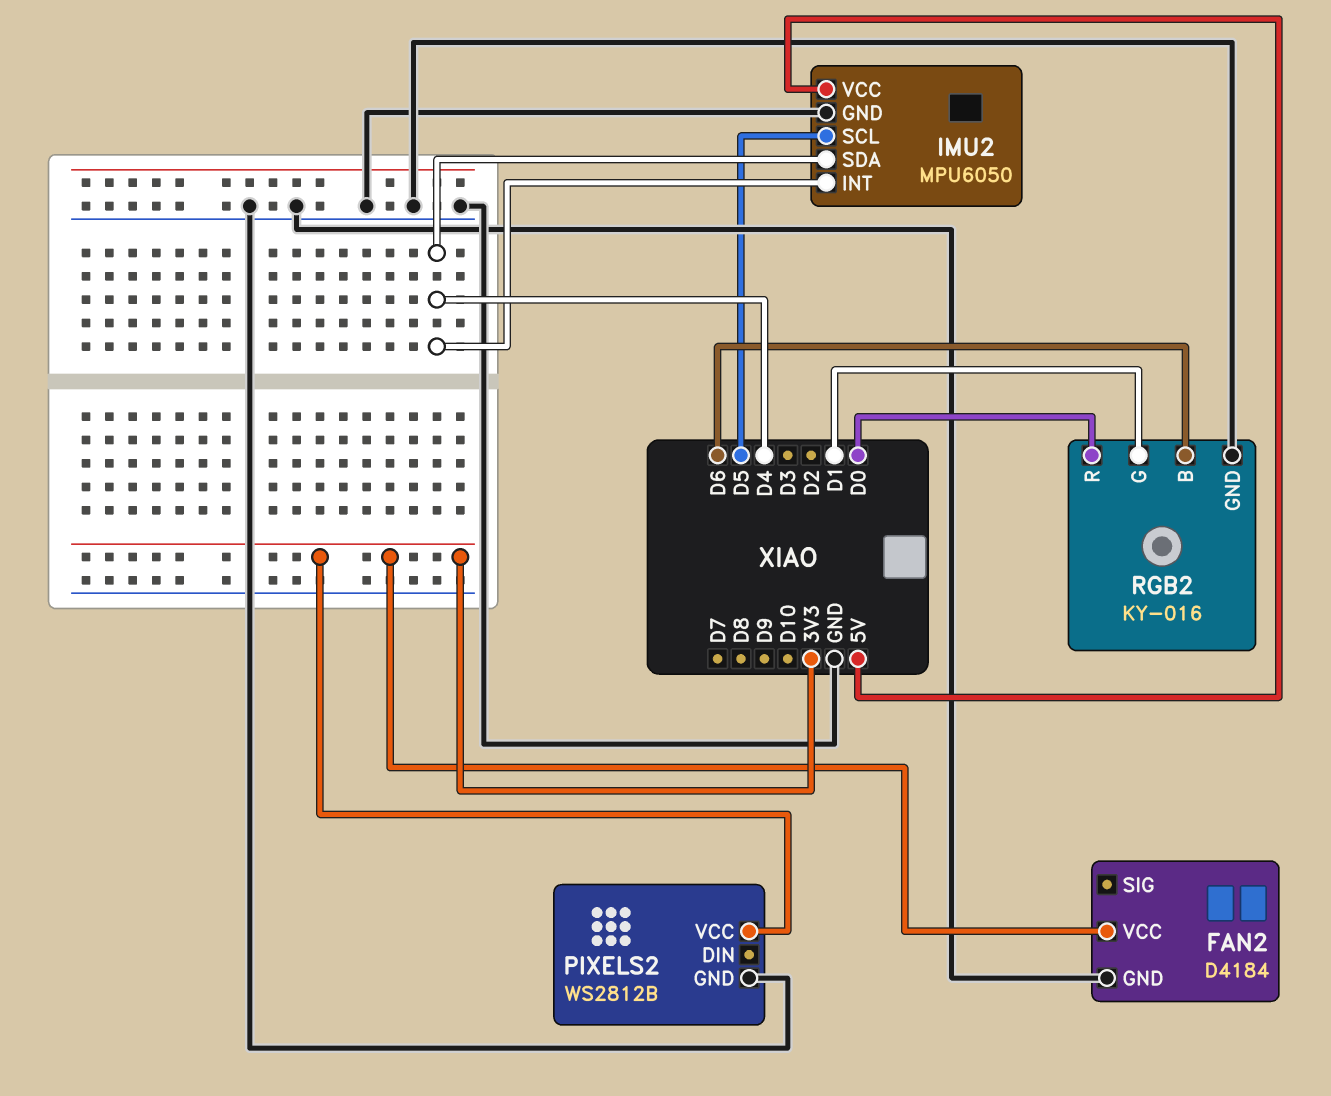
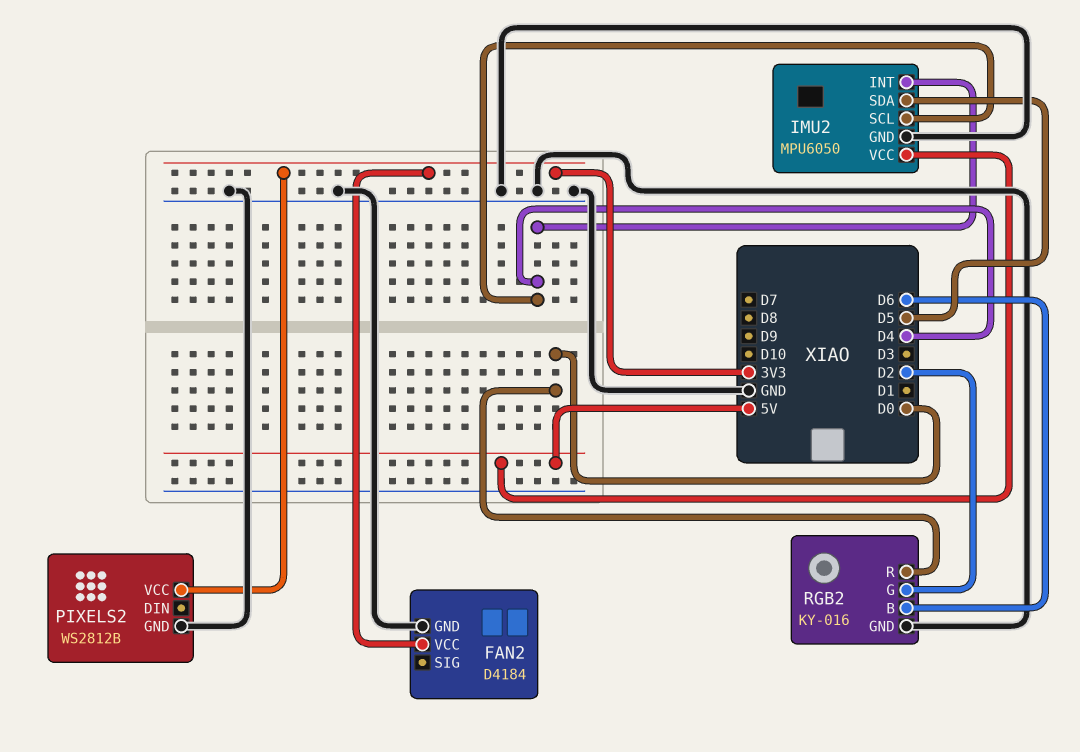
IMU2 pin SCL: D5 -> D4
IMU2 pin SDA: D4 -> D5
RGB2 pin G: D1 -> D2

